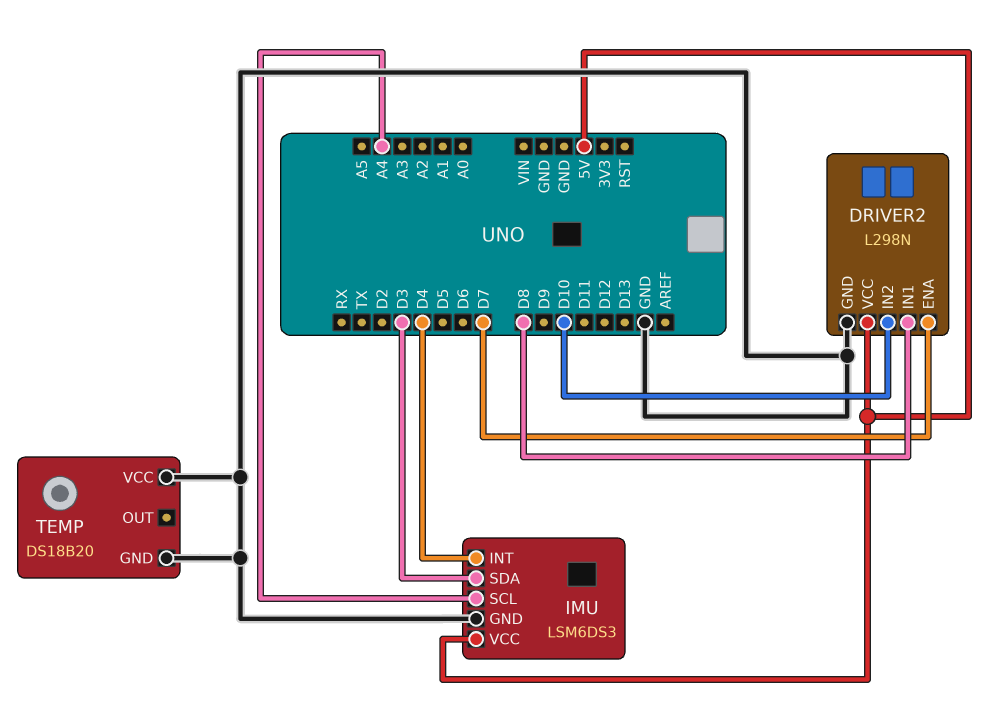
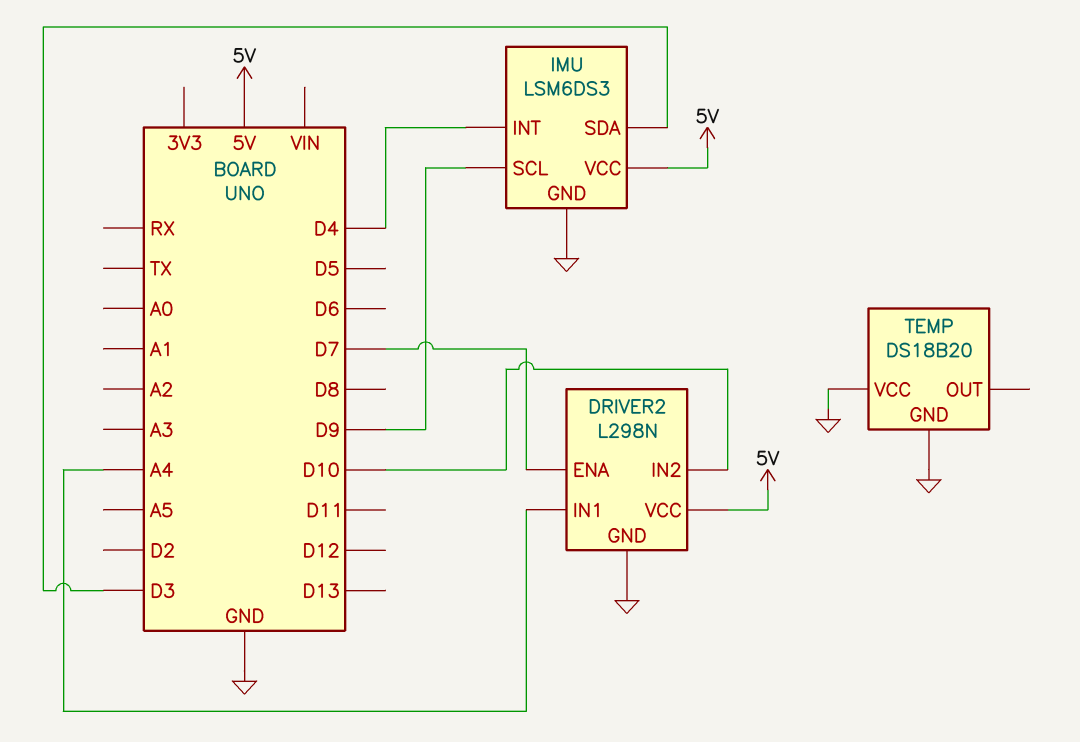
DRIVER2 pin IN1: D8 -> A4
IMU pin SCL: A4 -> D9

